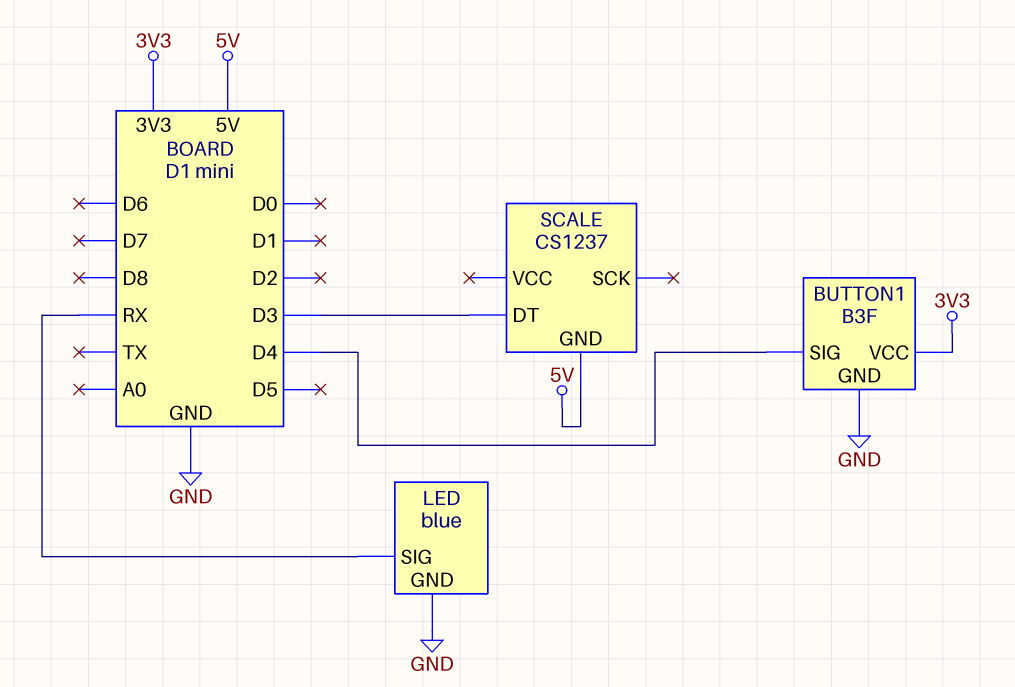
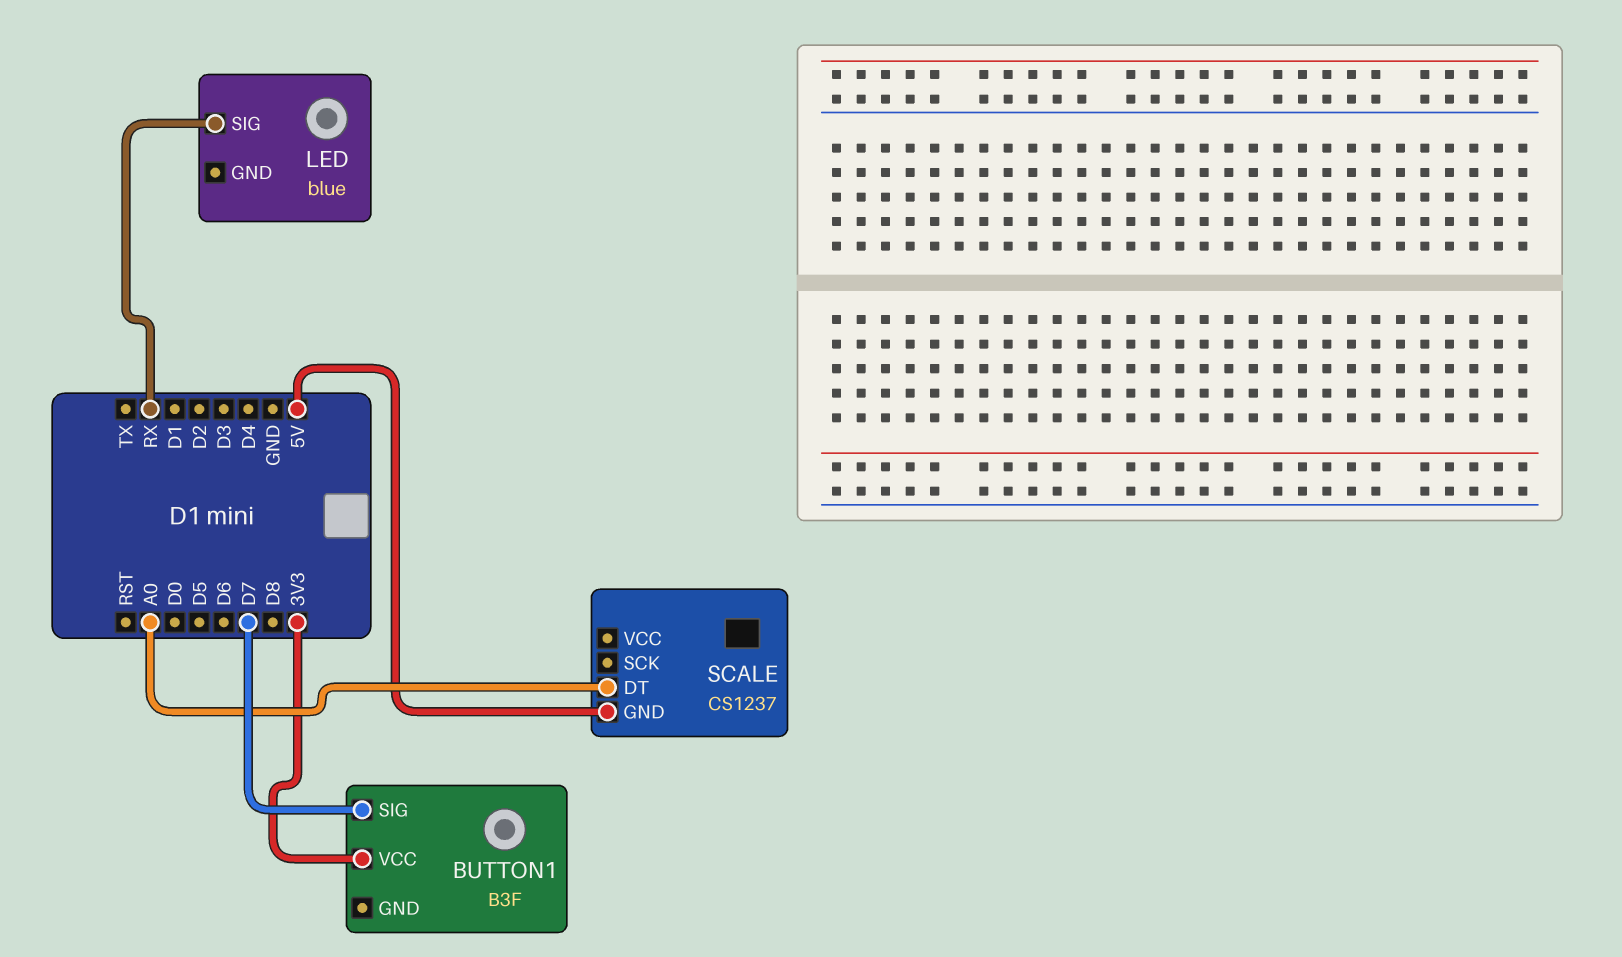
BUTTON1 pin GND: GND -> none
BUTTON1 pin SIG: D4 -> D7
LED pin GND: GND -> none
SCALE pin DT: D3 -> A0

